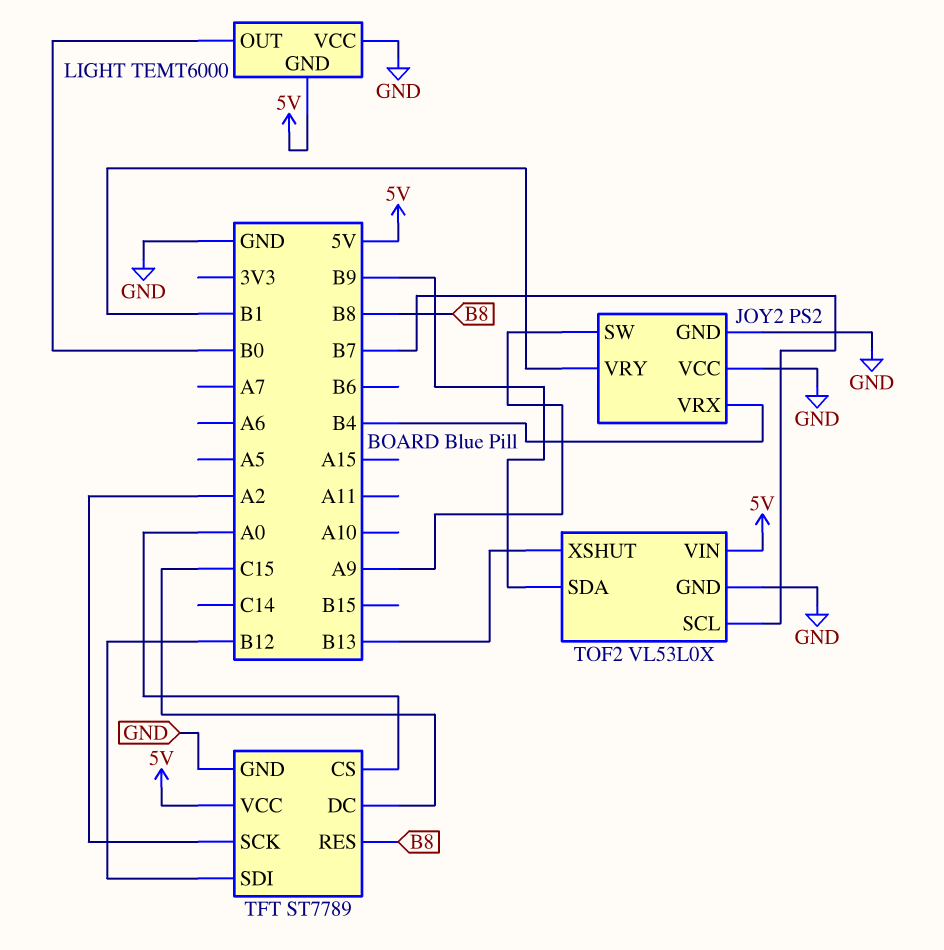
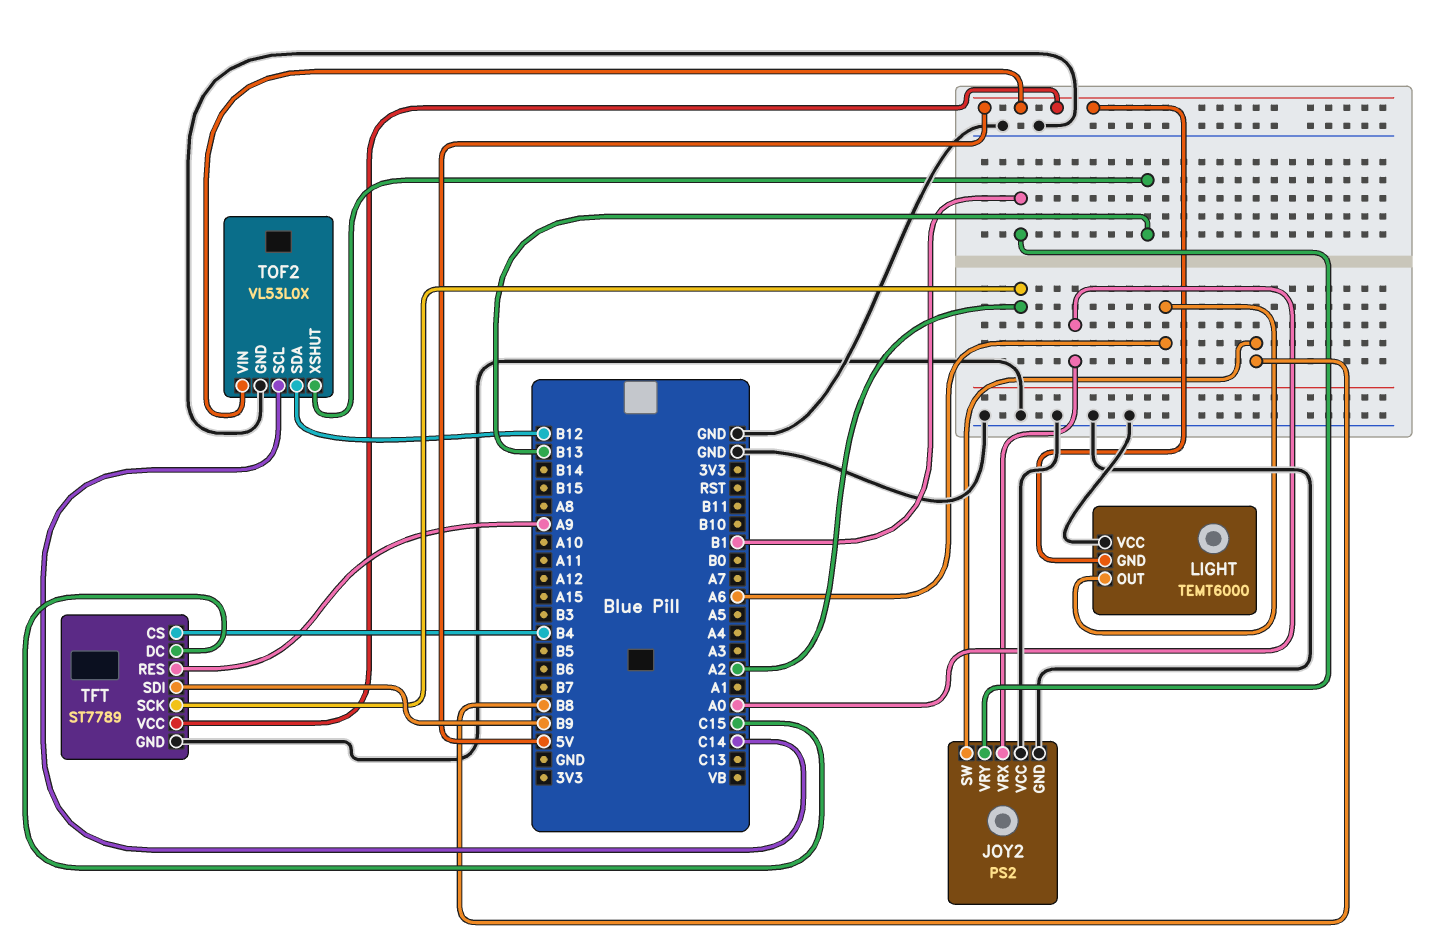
JOY2 pin SW: A9 -> B8
JOY2 pin VRX: B4 -> A0
LIGHT pin OUT: B0 -> A6
TFT pin CS: A0 -> B4
TFT pin RES: B8 -> A9
TFT pin SDI: B12 -> B9
TOF2 pin SCL: B7 -> C14
TOF2 pin SDA: B9 -> B12

